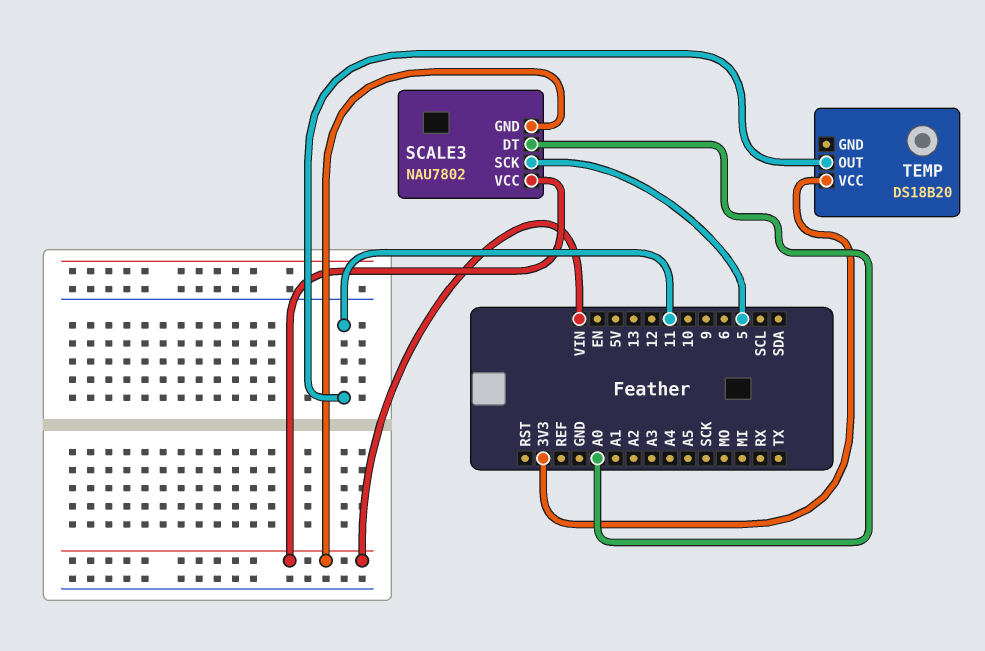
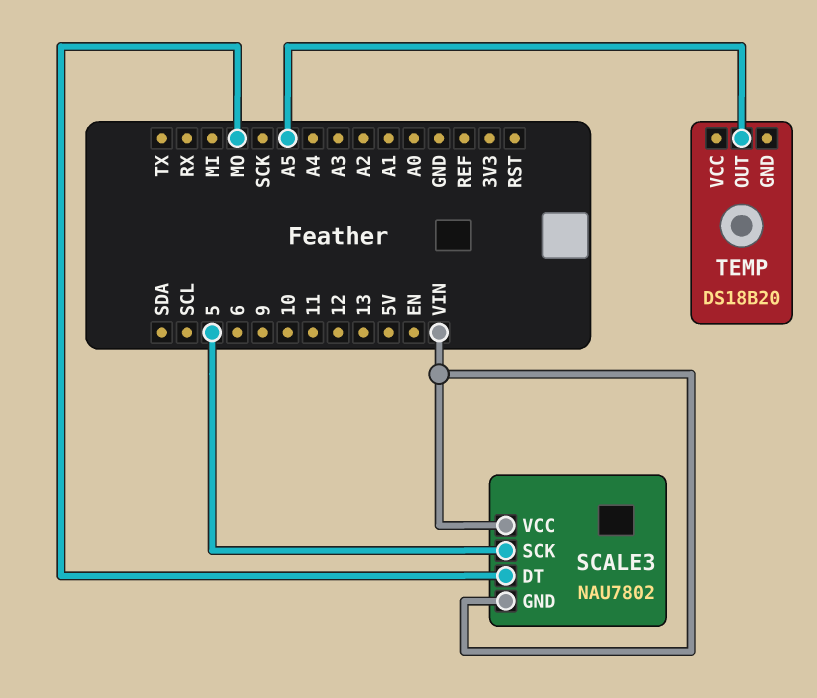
SCALE3 pin DT: A0 -> MO
TEMP pin OUT: 11 -> A5
TEMP pin VCC: 3V3 -> none

